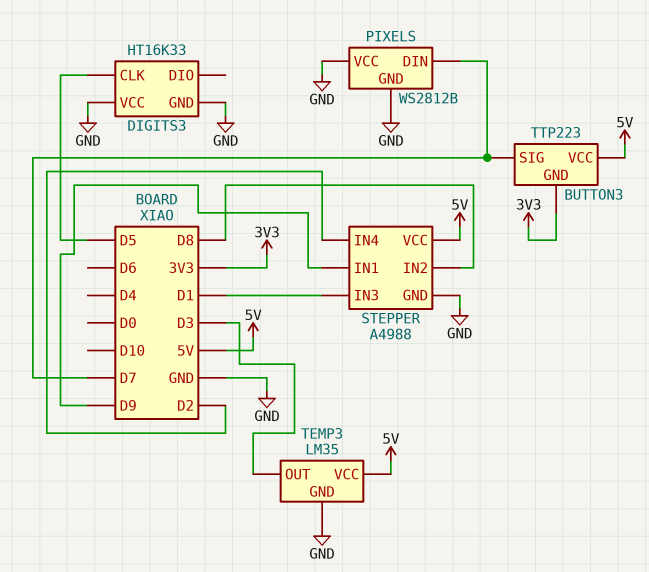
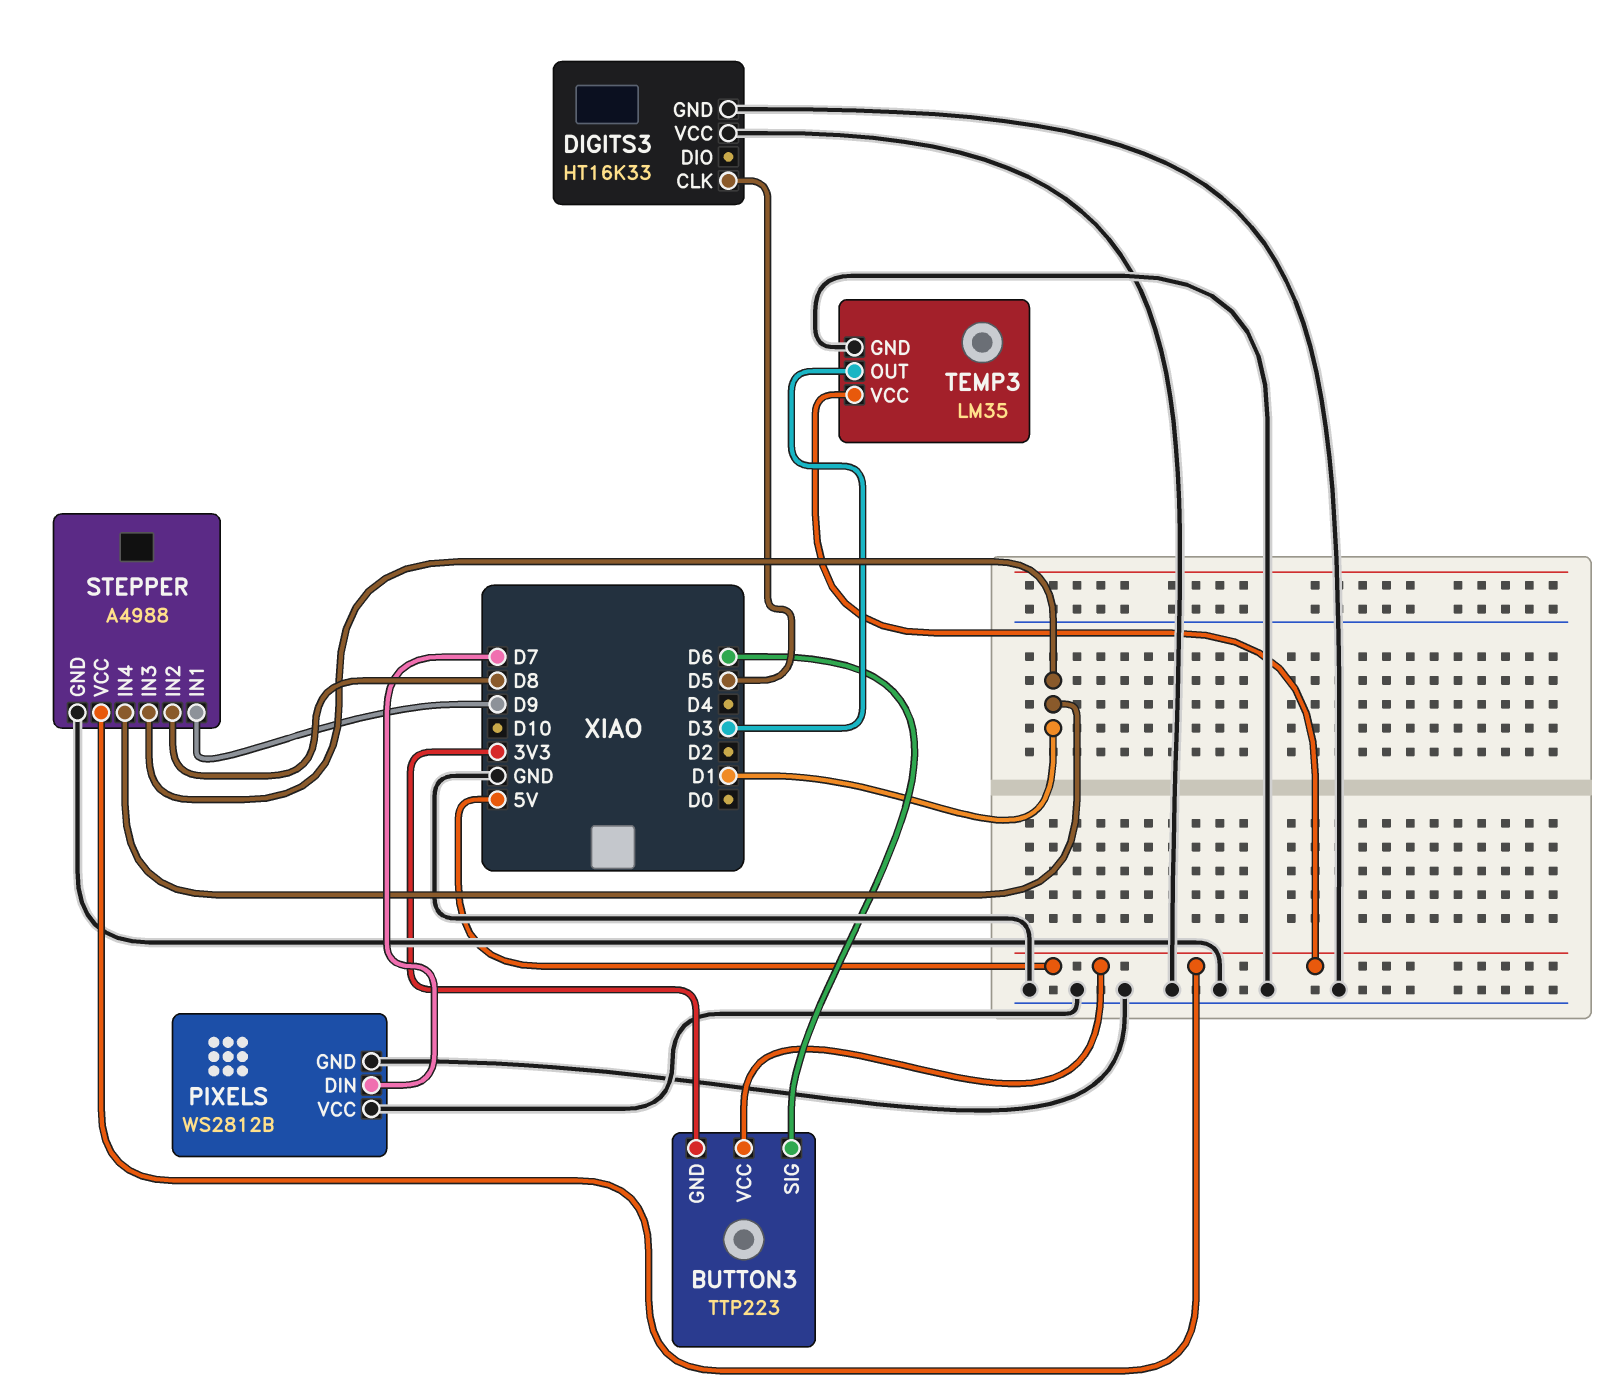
BUTTON3 pin SIG: D7 -> D6
STEPPER pin IN4: D2 -> D1

